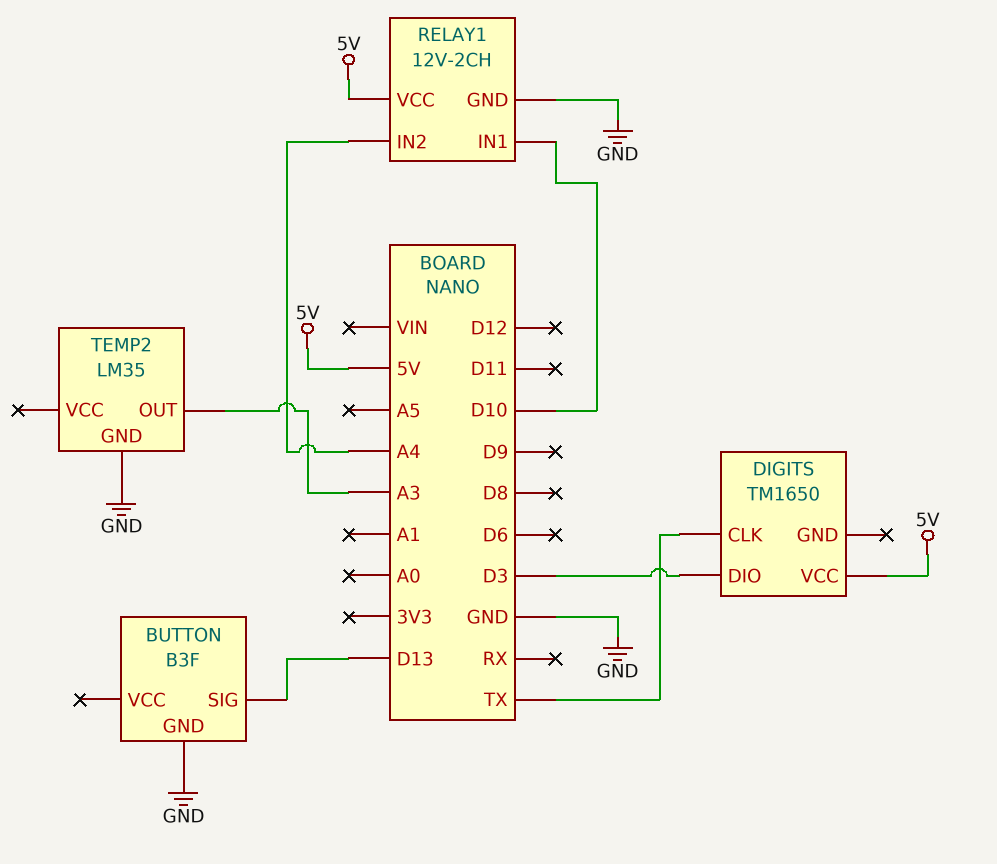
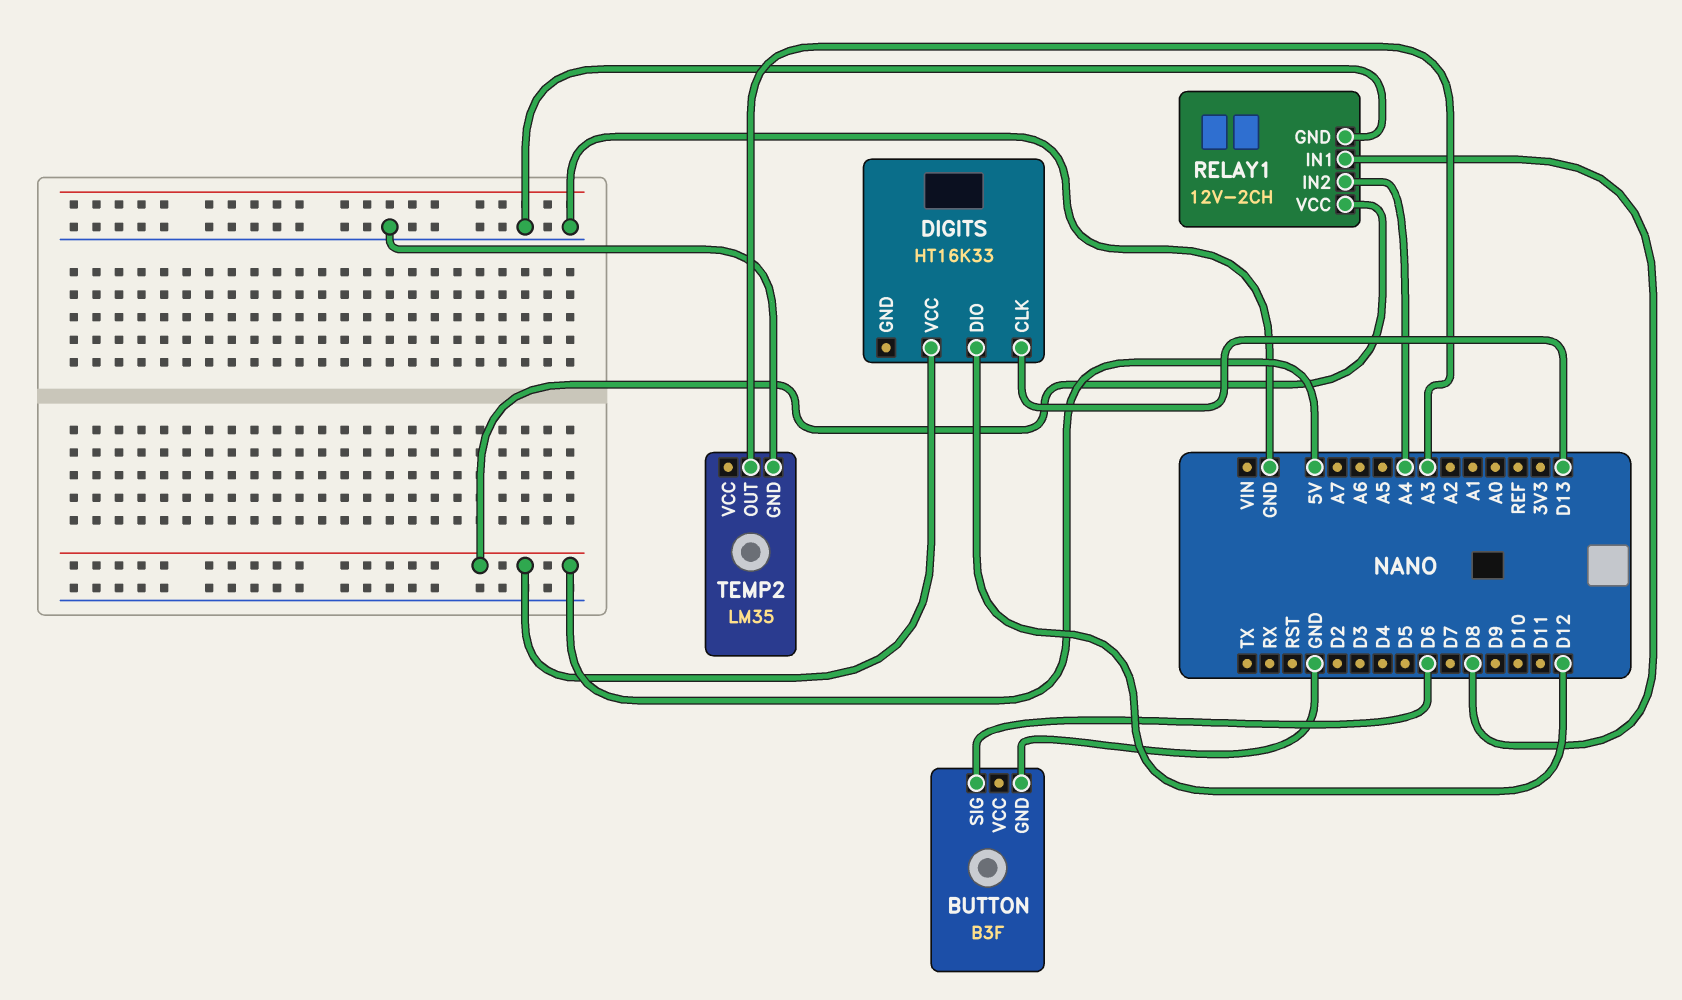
BUTTON pin SIG: D13 -> D6
DIGITS: TM1650 -> HT16K33
DIGITS pin CLK: TX -> D13
DIGITS pin DIO: D3 -> D12
RELAY1 pin IN1: D10 -> D8

